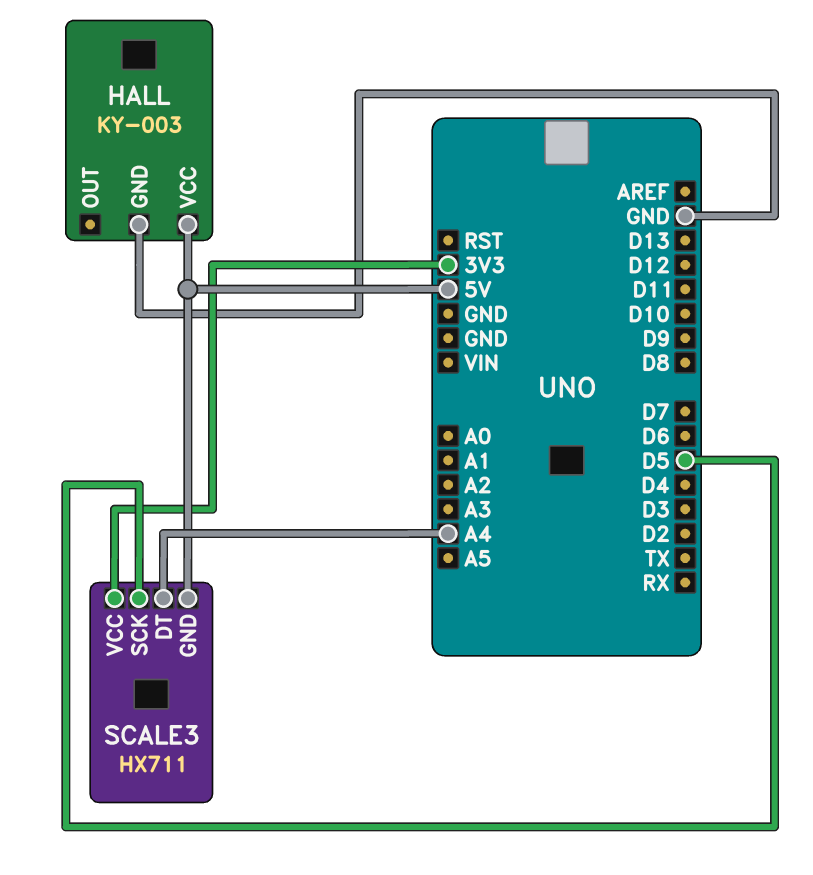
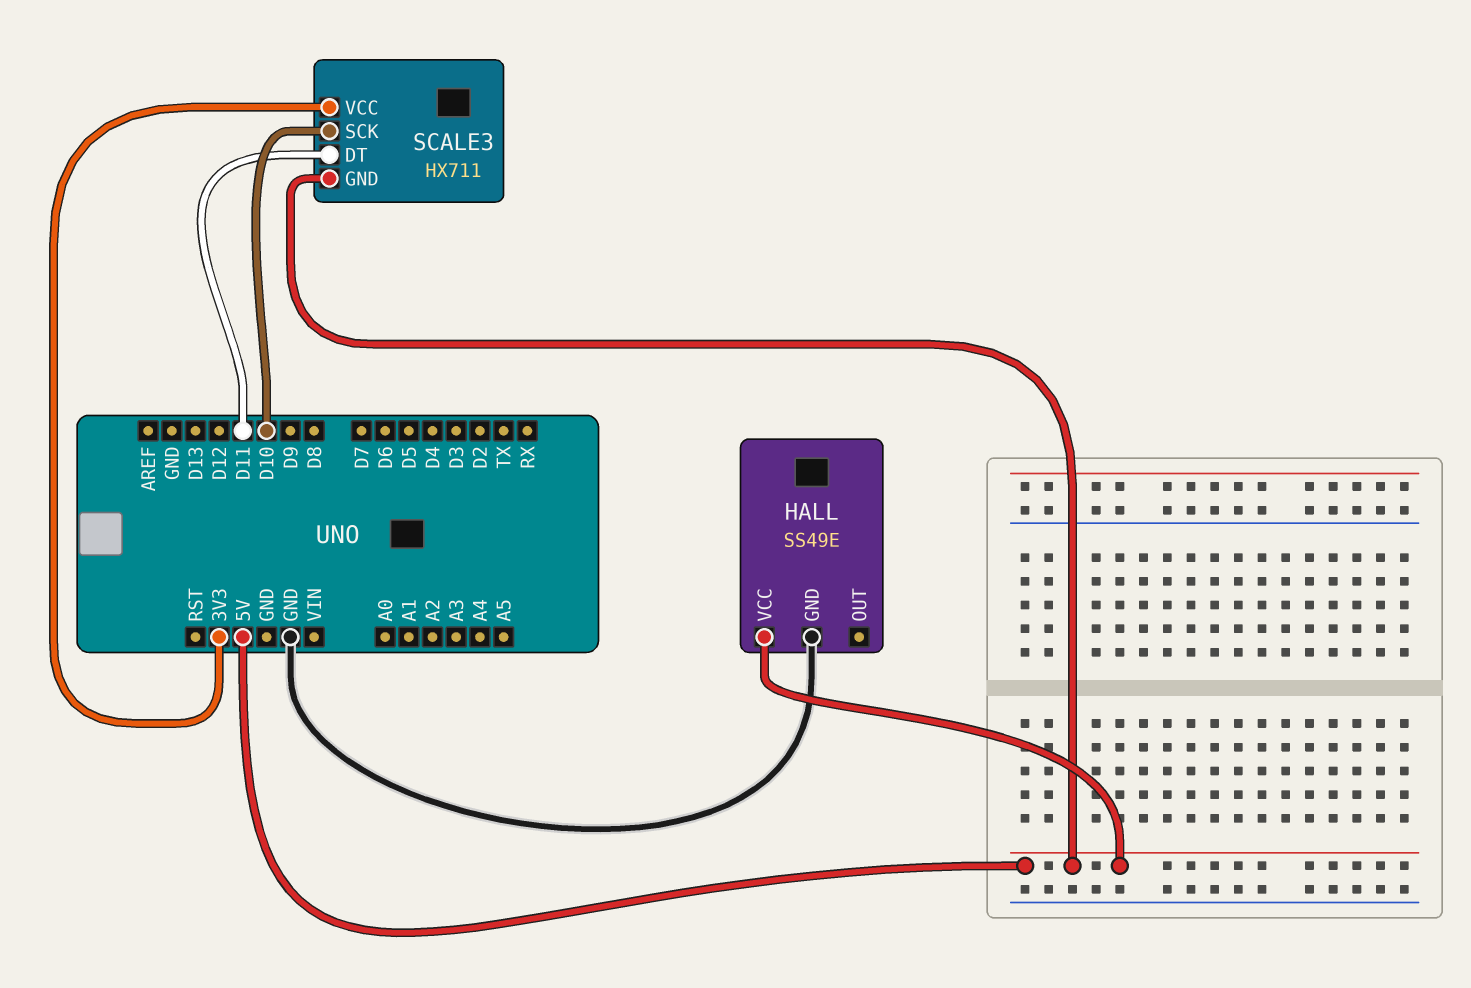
HALL: KY-003 -> SS49E
SCALE3 pin DT: A4 -> D11
SCALE3 pin SCK: D5 -> D10

